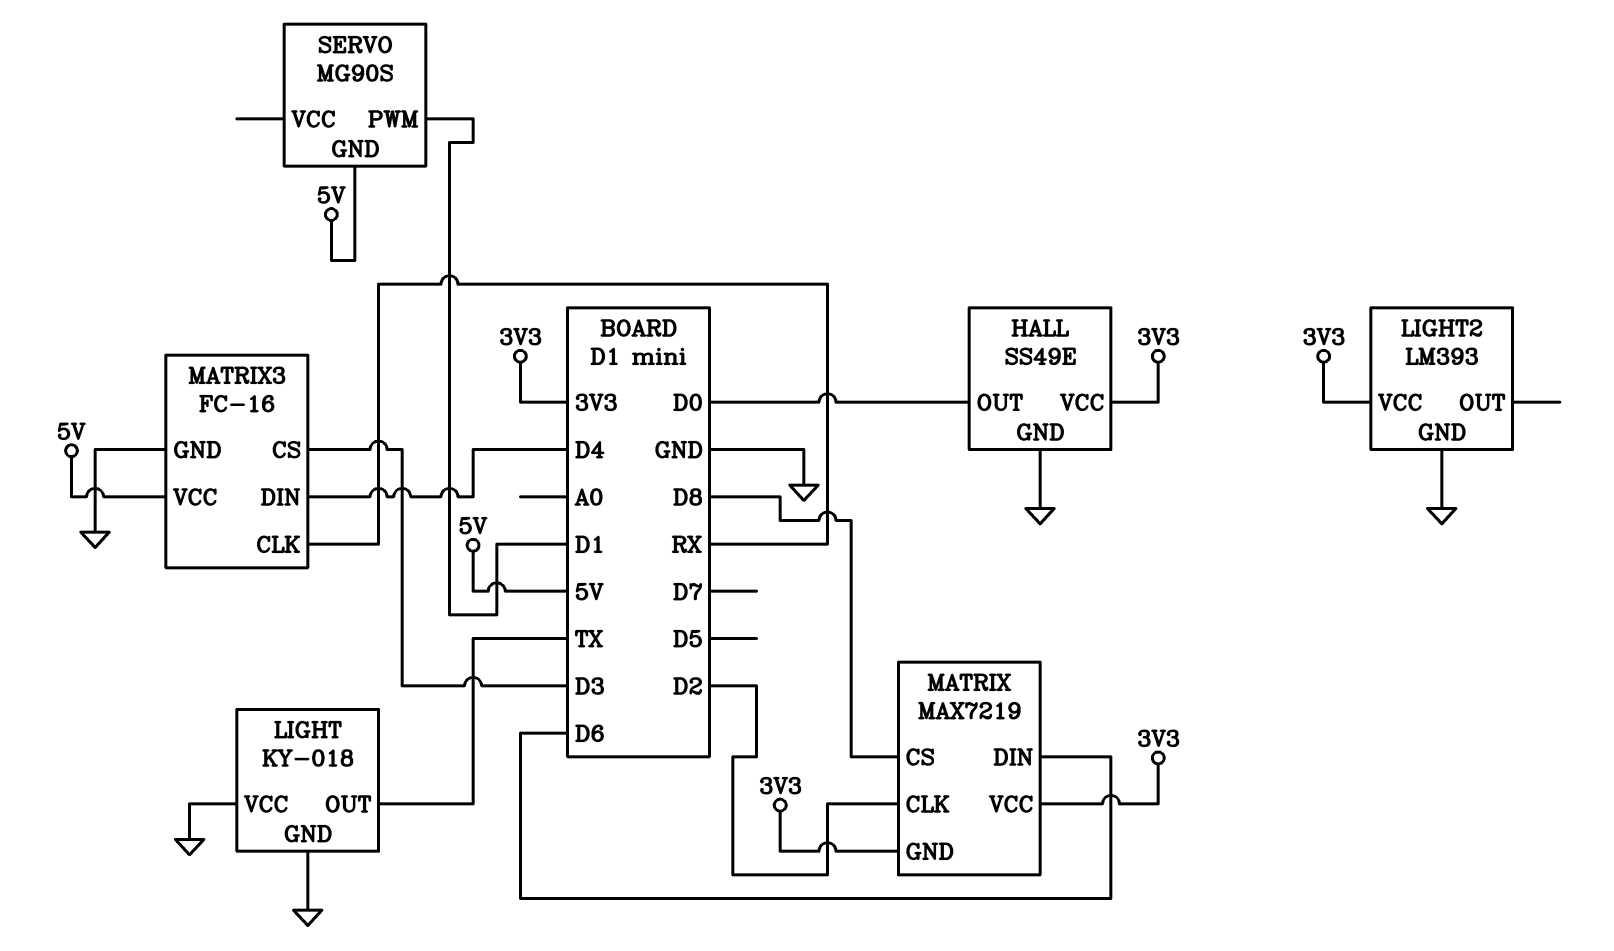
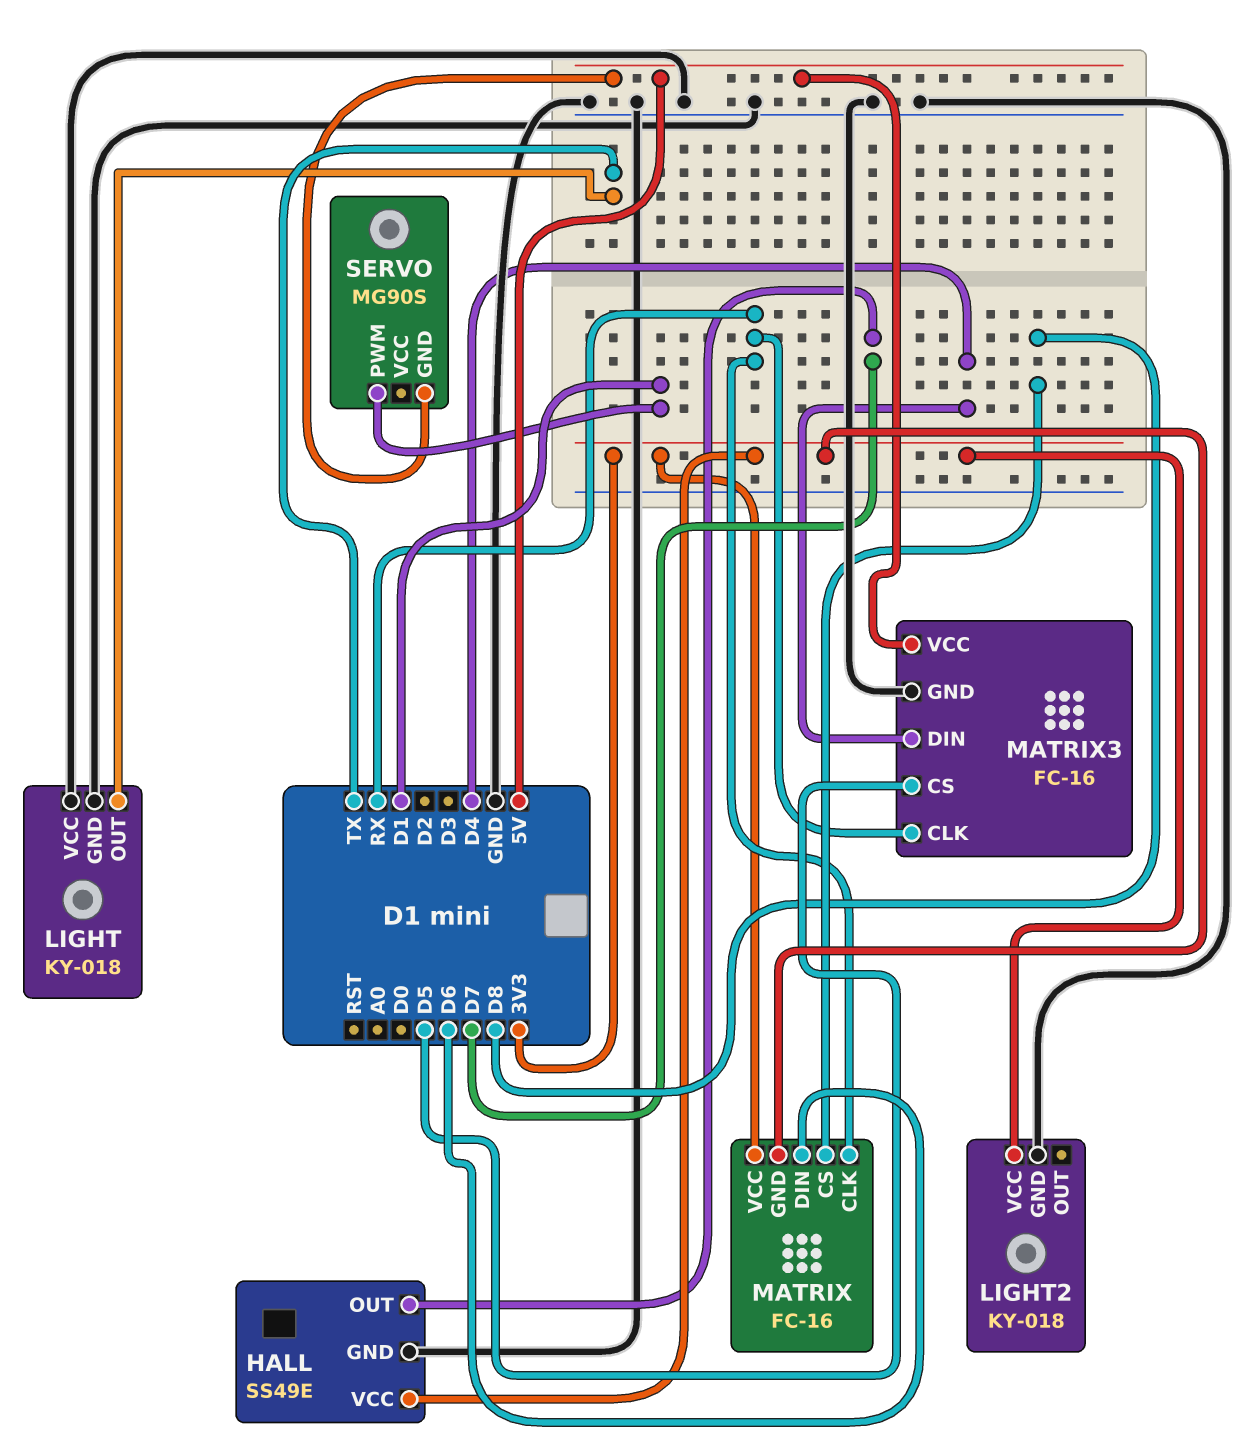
HALL pin OUT: D0 -> D7
LIGHT2: LM393 -> KY-018
MATRIX: MAX7219 -> FC-16
MATRIX pin CLK: D2 -> RX
MATRIX3 pin CS: D3 -> D5

